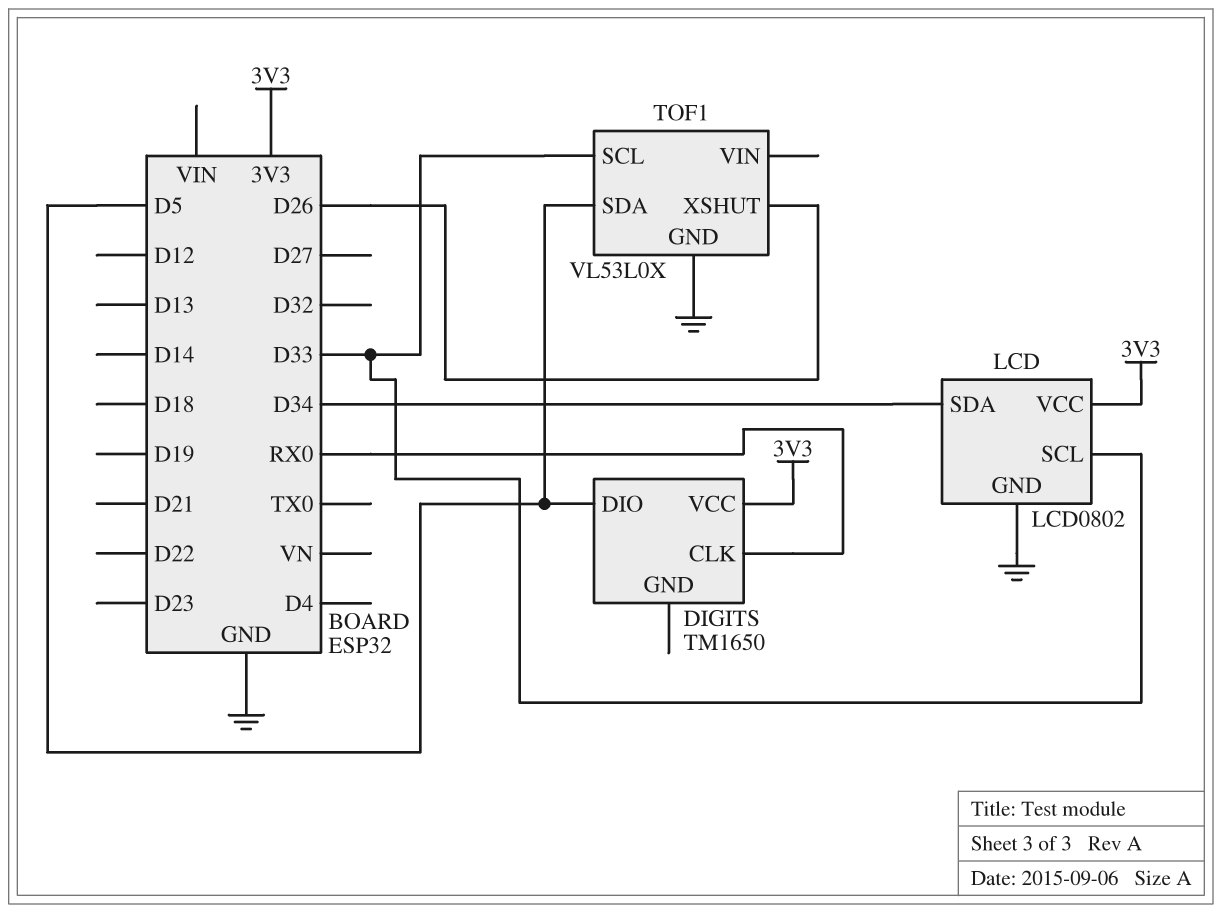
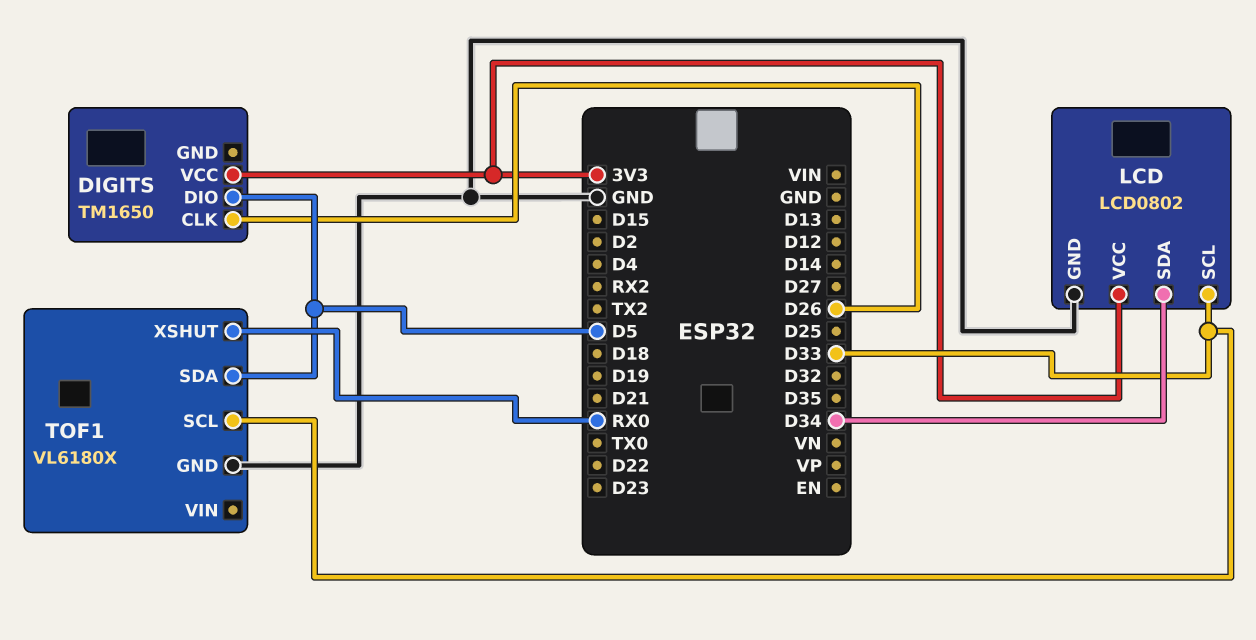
DIGITS pin CLK: RX0 -> D26
TOF1: VL53L0X -> VL6180X
TOF1 pin XSHUT: D26 -> RX0

